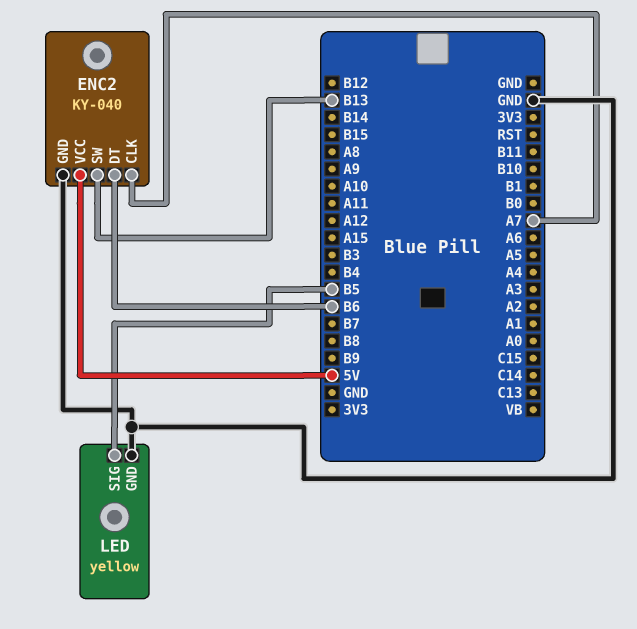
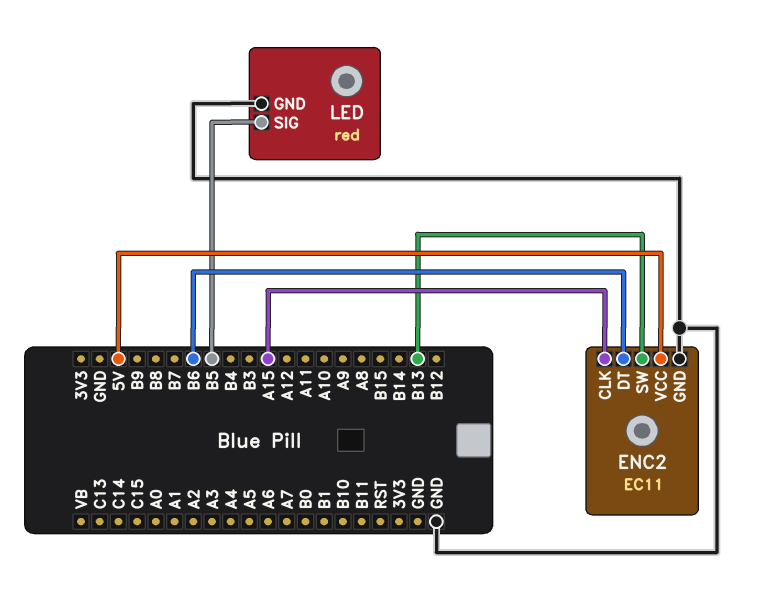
ENC2: KY-040 -> EC11
ENC2 pin CLK: A7 -> A15
LED: yellow -> red

